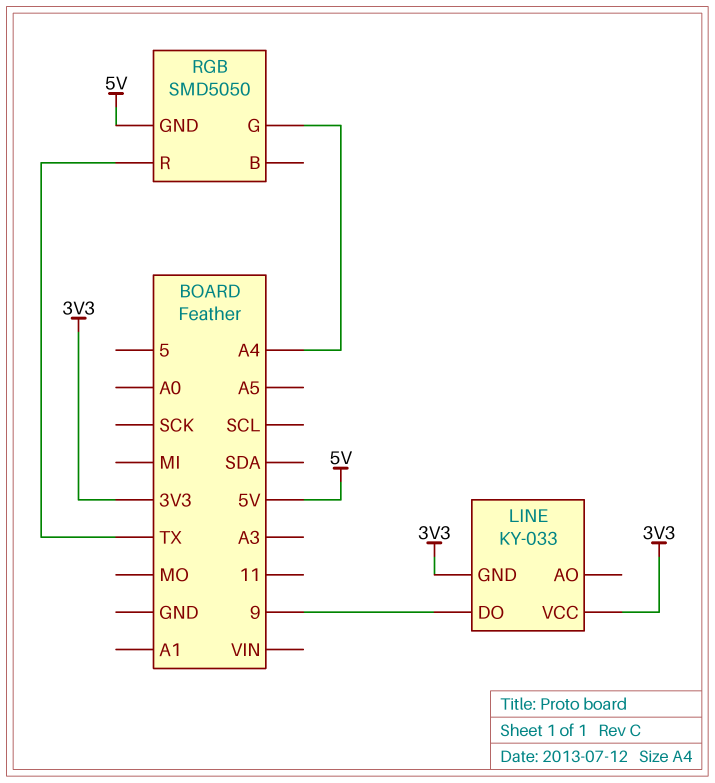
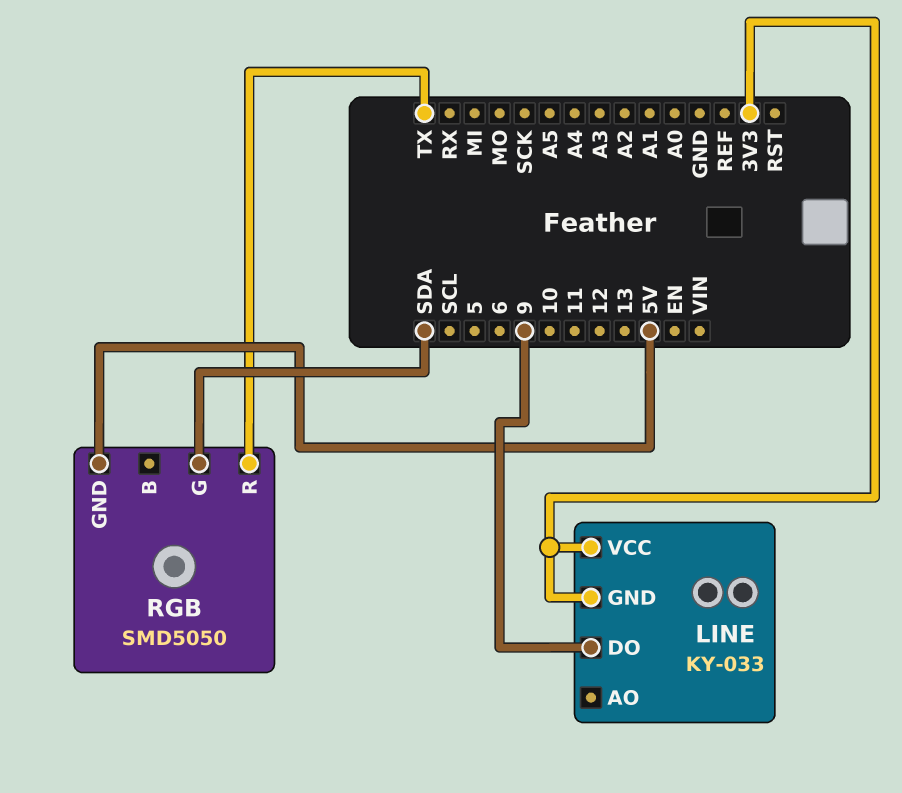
RGB pin G: A4 -> SDA

